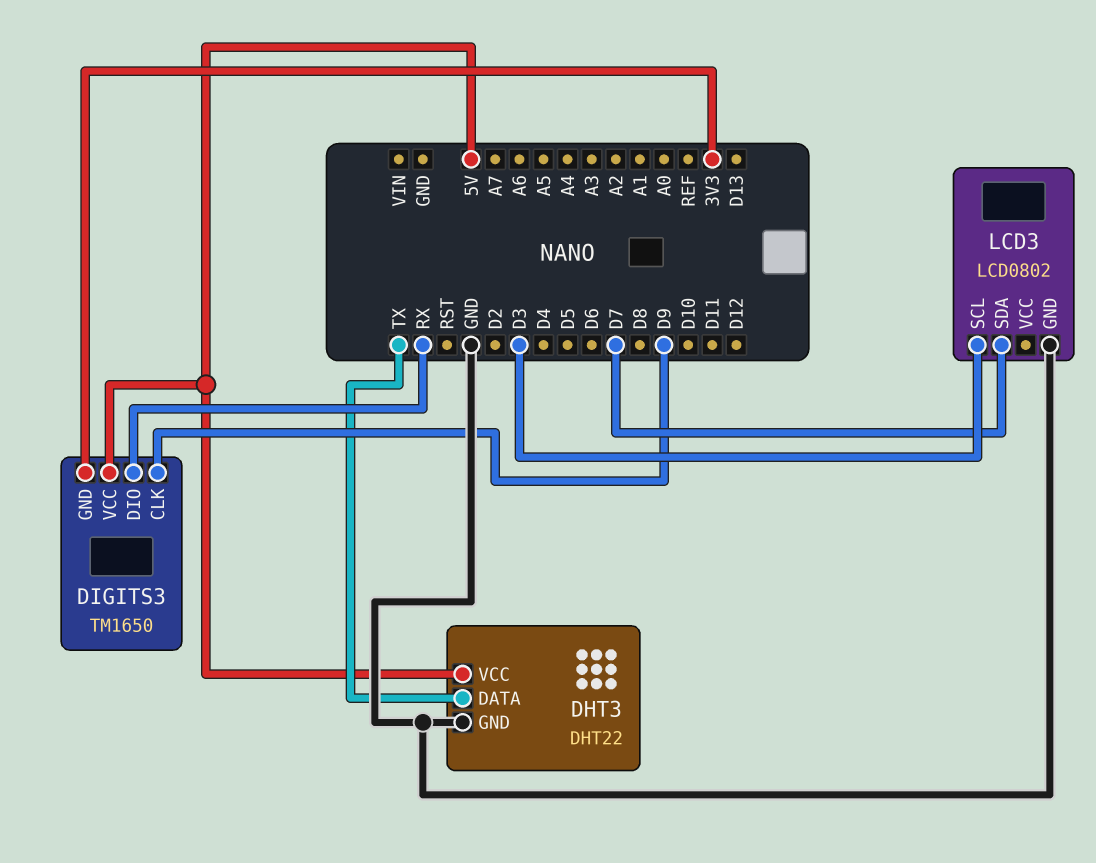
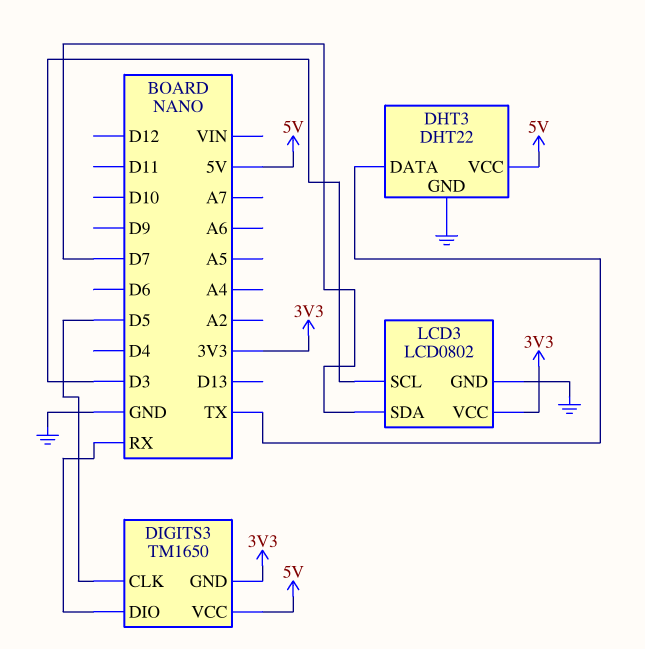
DIGITS3 pin CLK: D9 -> D5
LCD3 pin VCC: none -> 3V3

